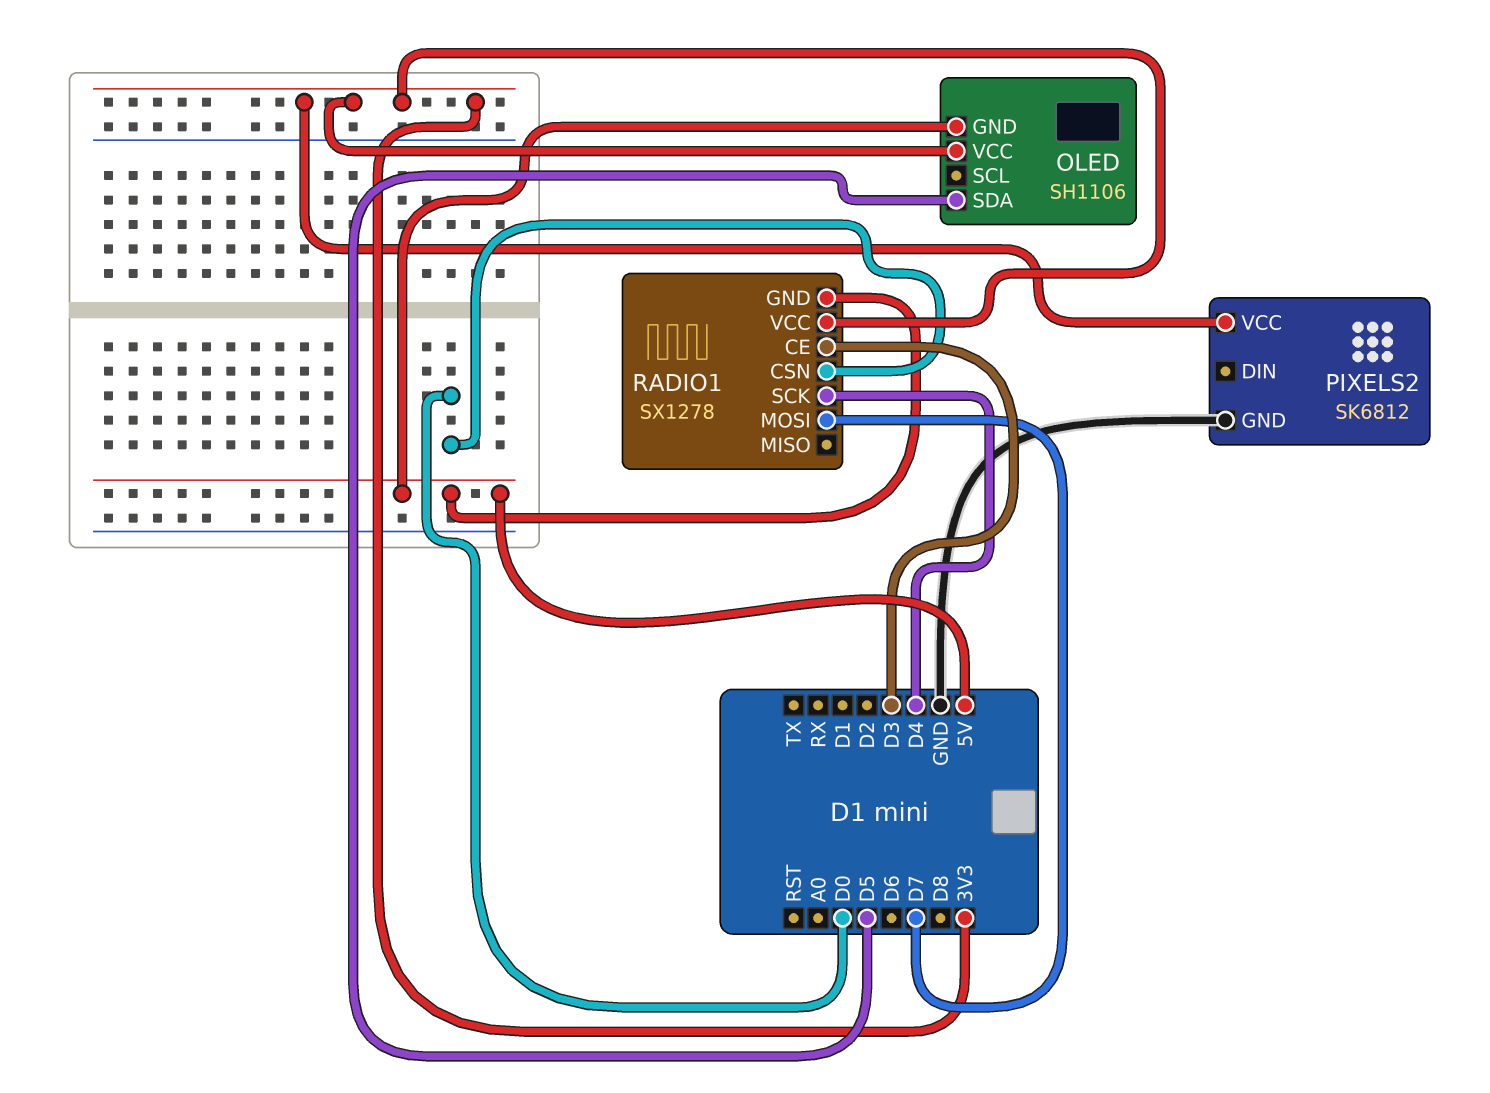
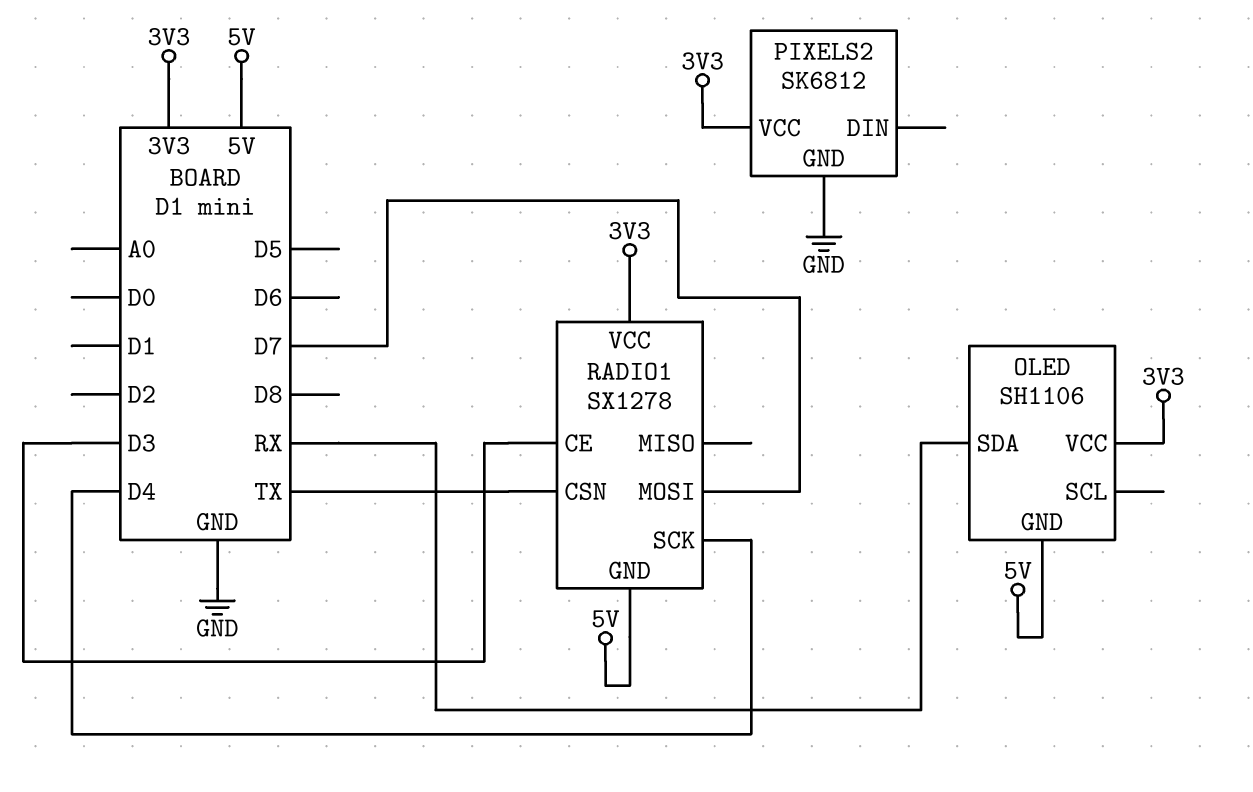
OLED pin SDA: D5 -> RX
RADIO1 pin CSN: D0 -> TX

